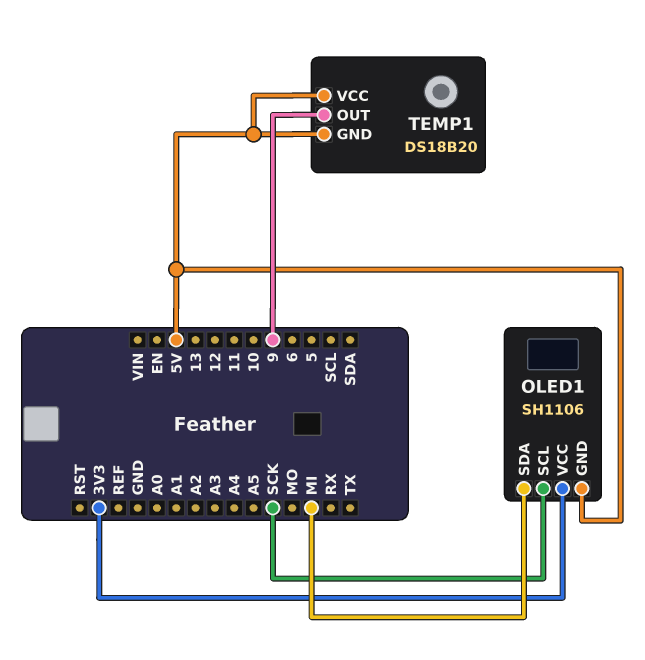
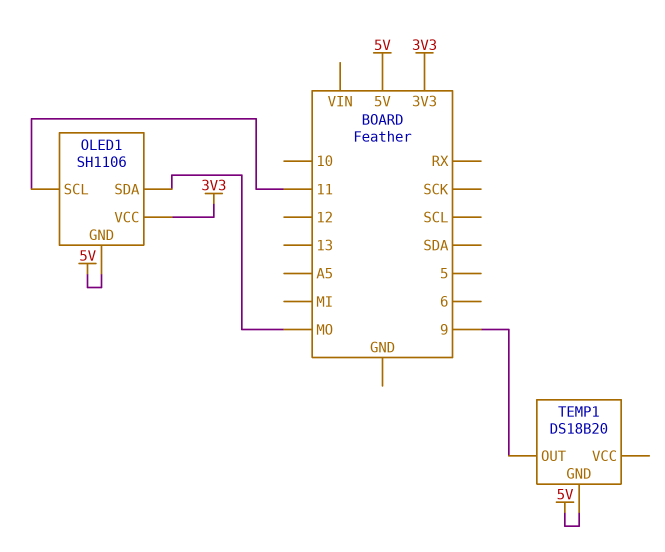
OLED1 pin SCL: SCK -> 11
OLED1 pin SDA: MI -> MO
TEMP1 pin VCC: 5V -> none

